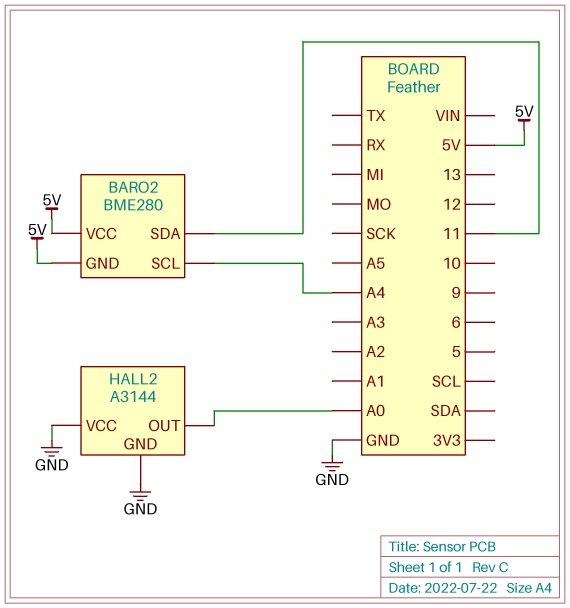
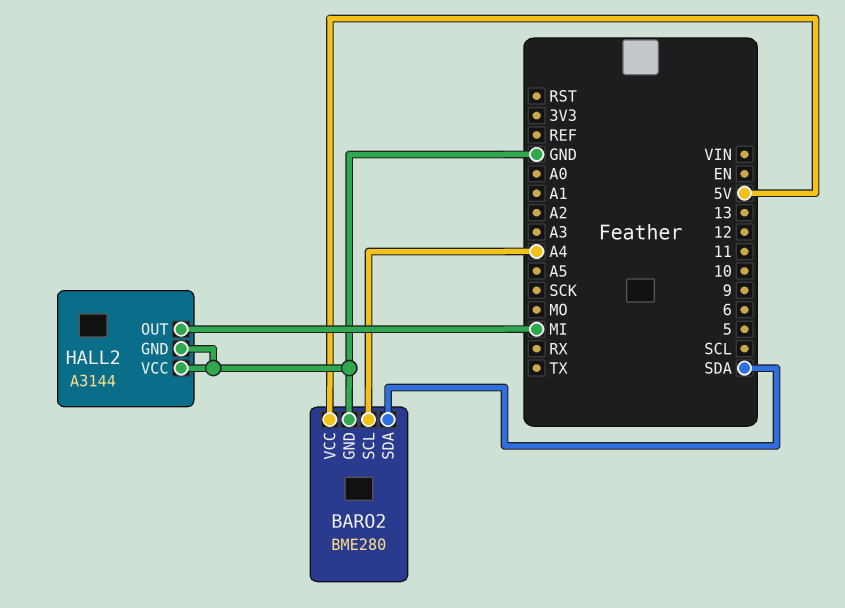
BARO2 pin GND: 5V -> GND
BARO2 pin SDA: 11 -> SDA
HALL2 pin OUT: A0 -> MI

